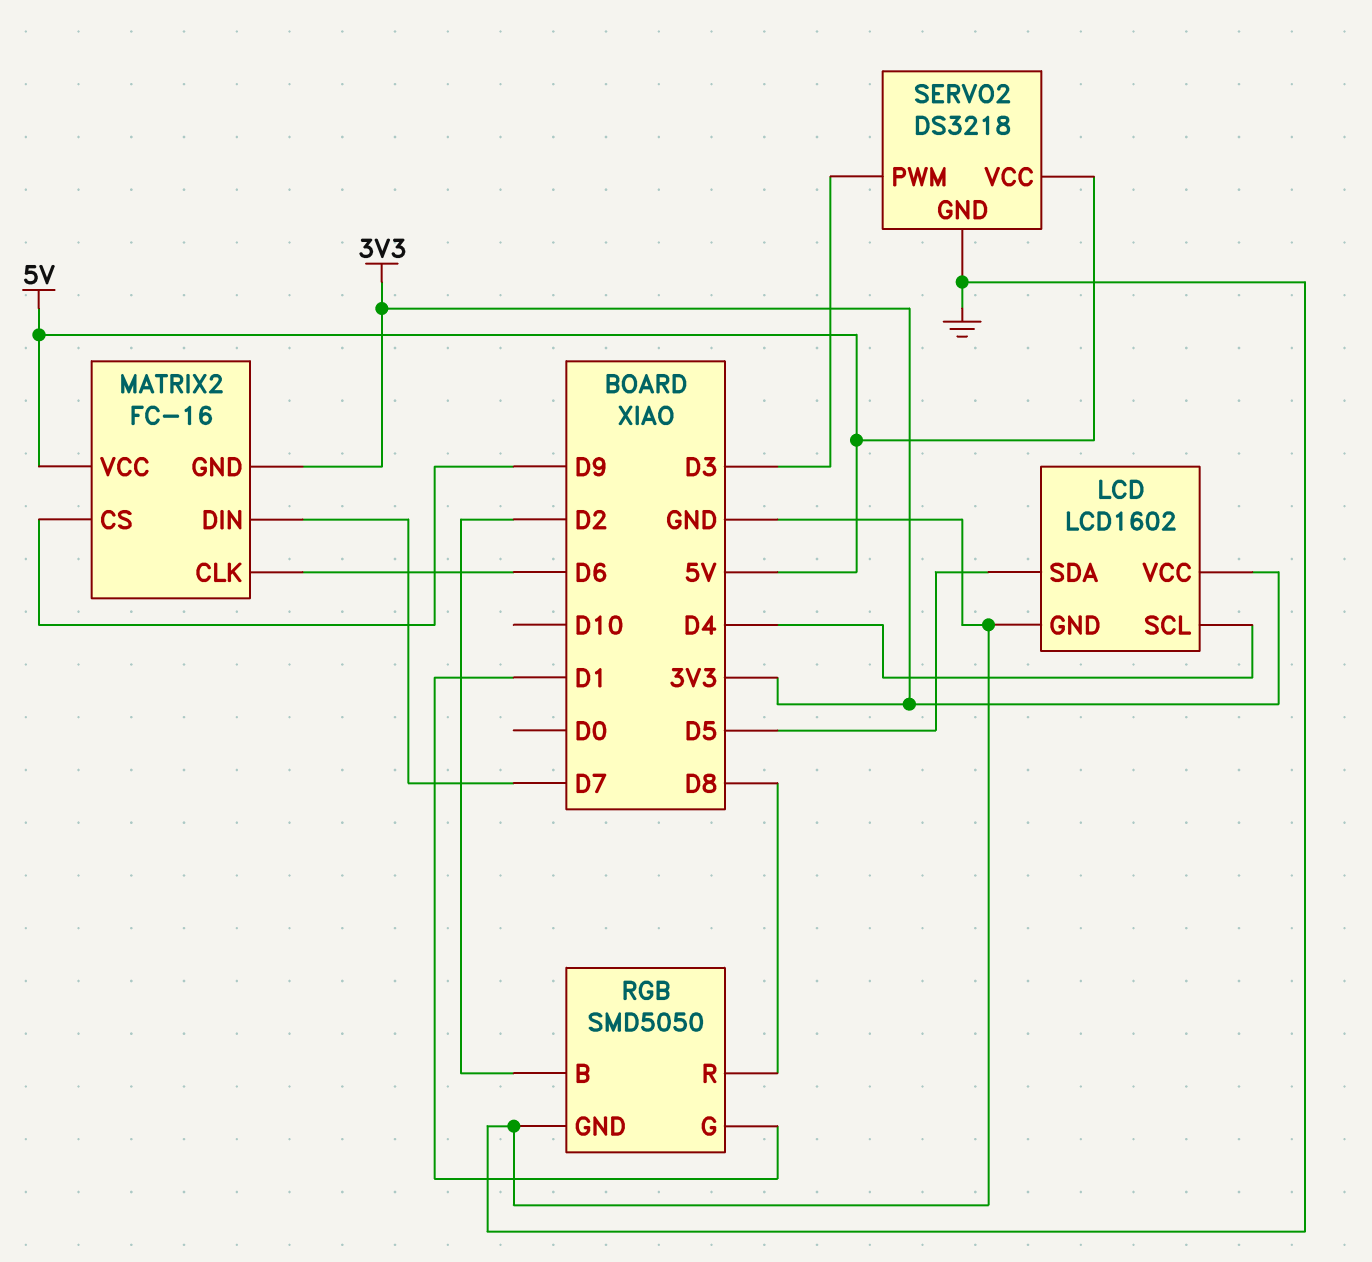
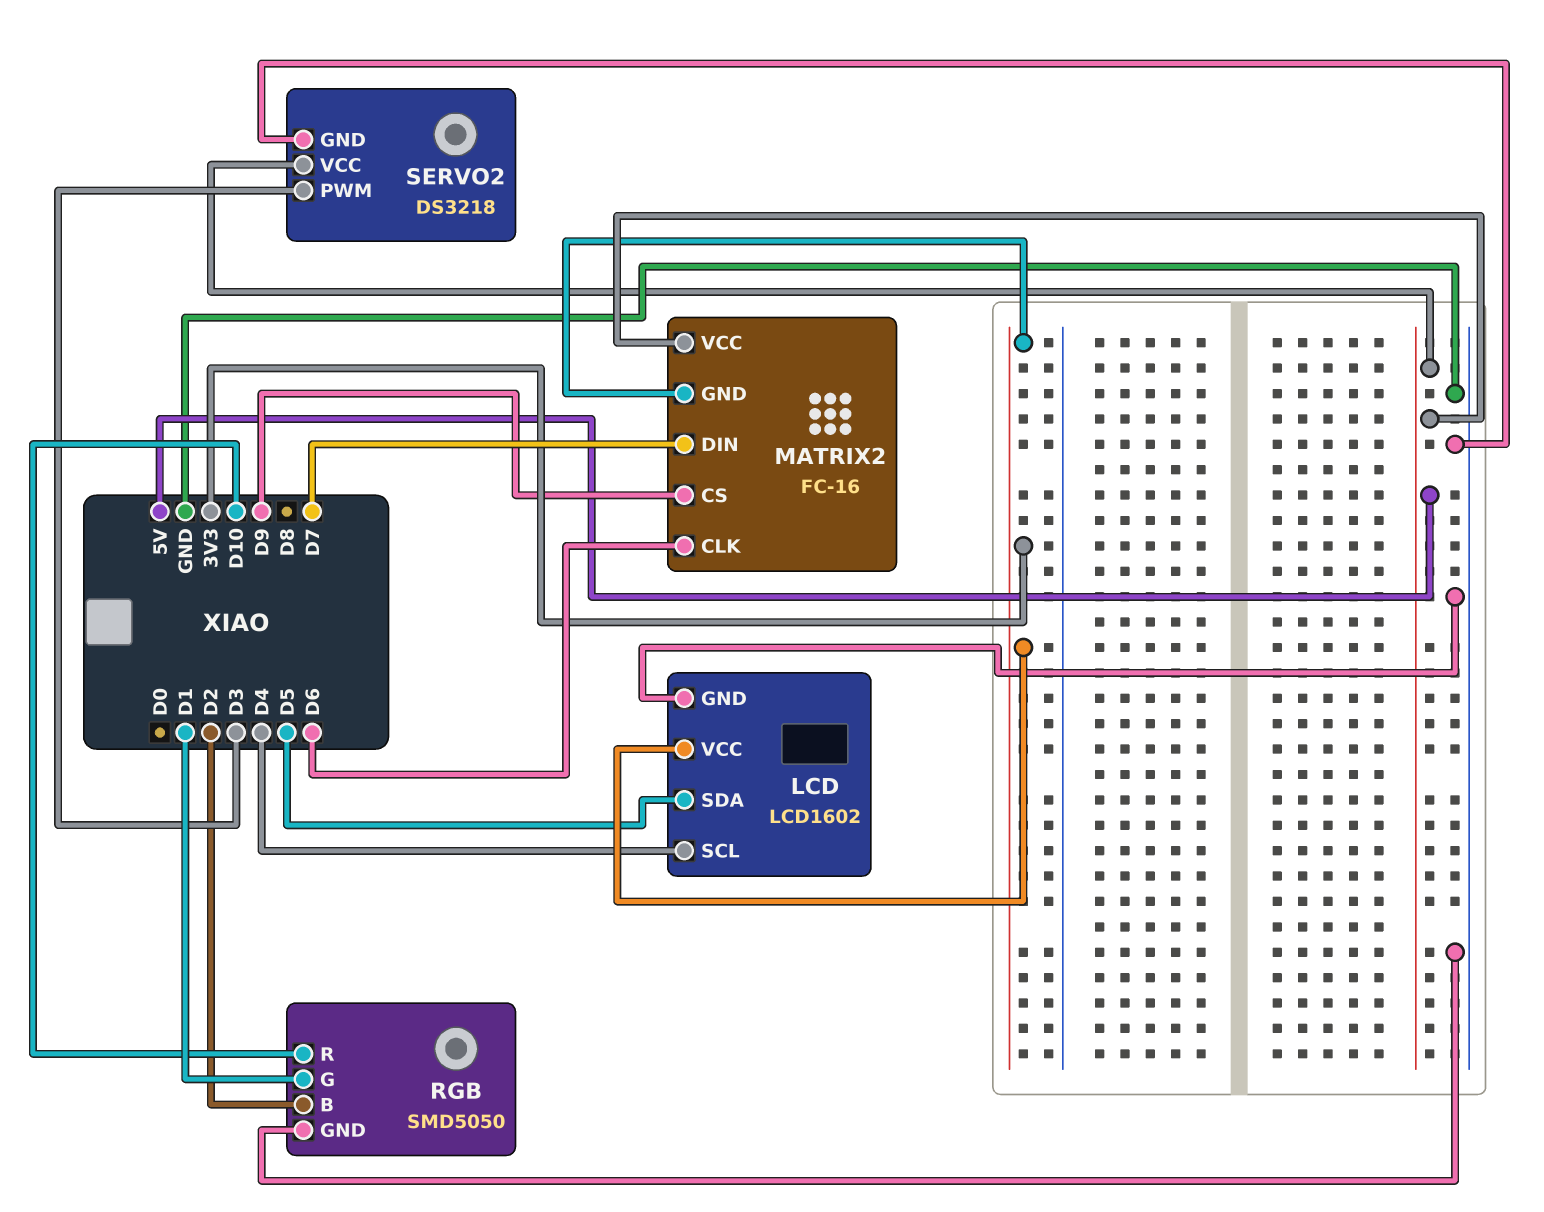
RGB pin R: D8 -> D10

